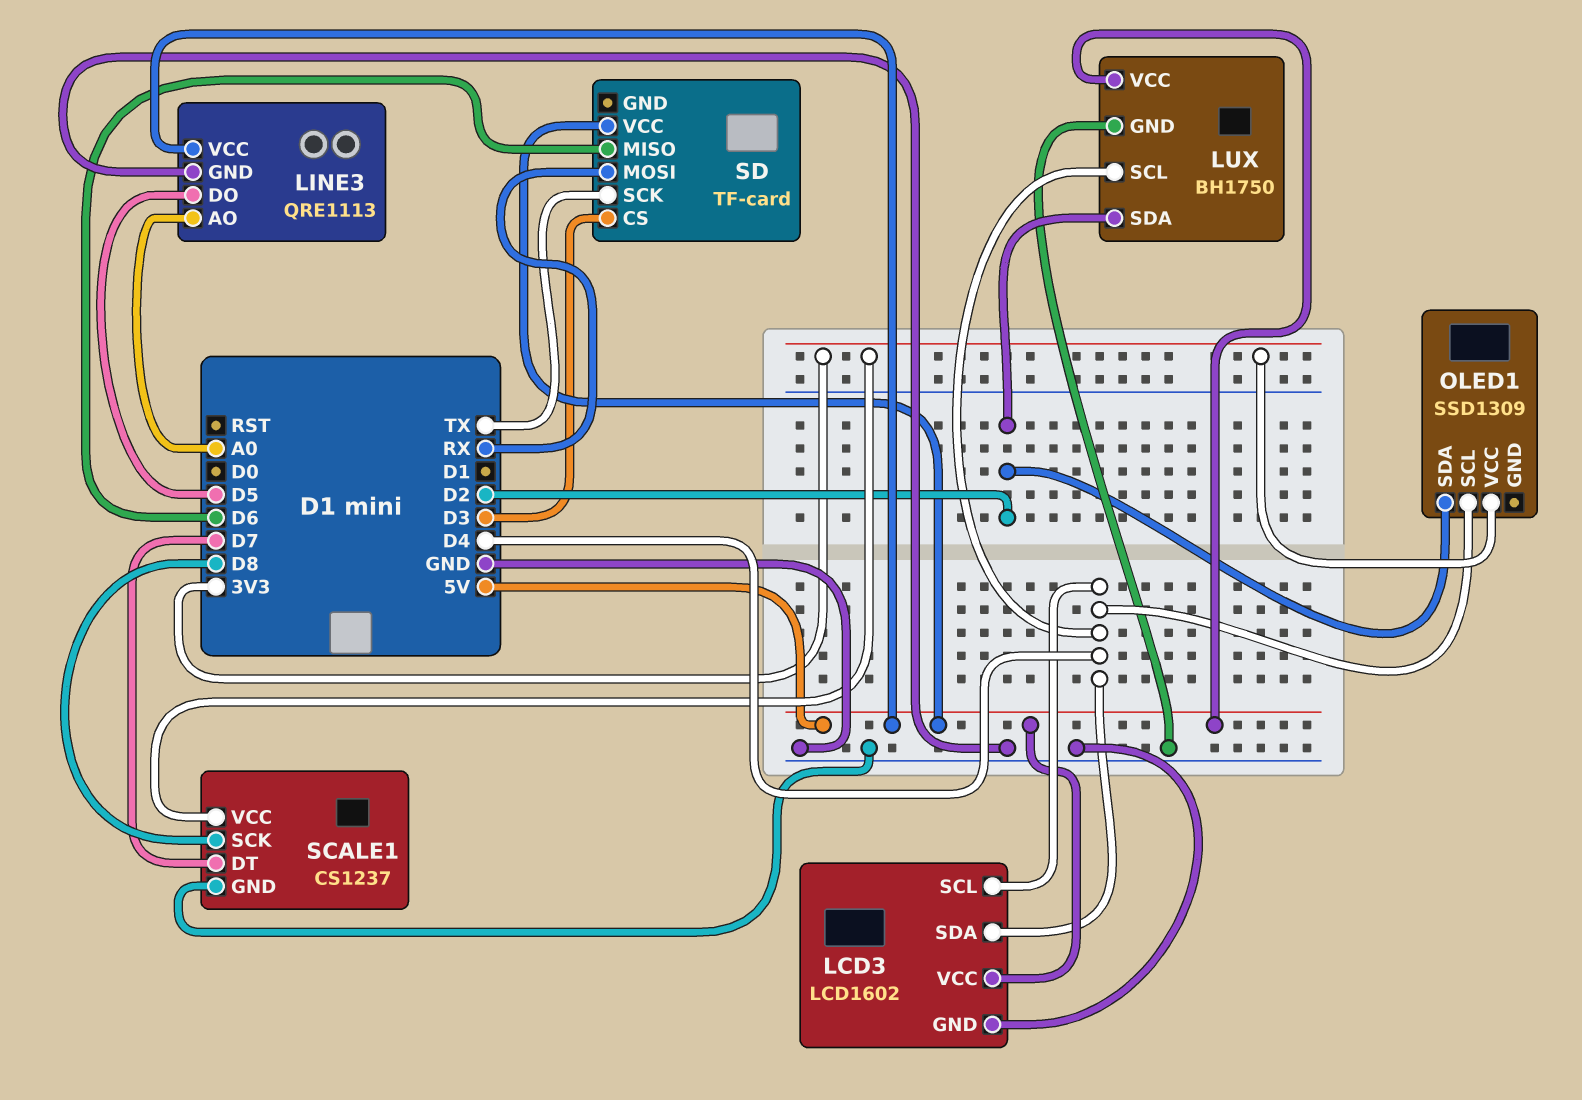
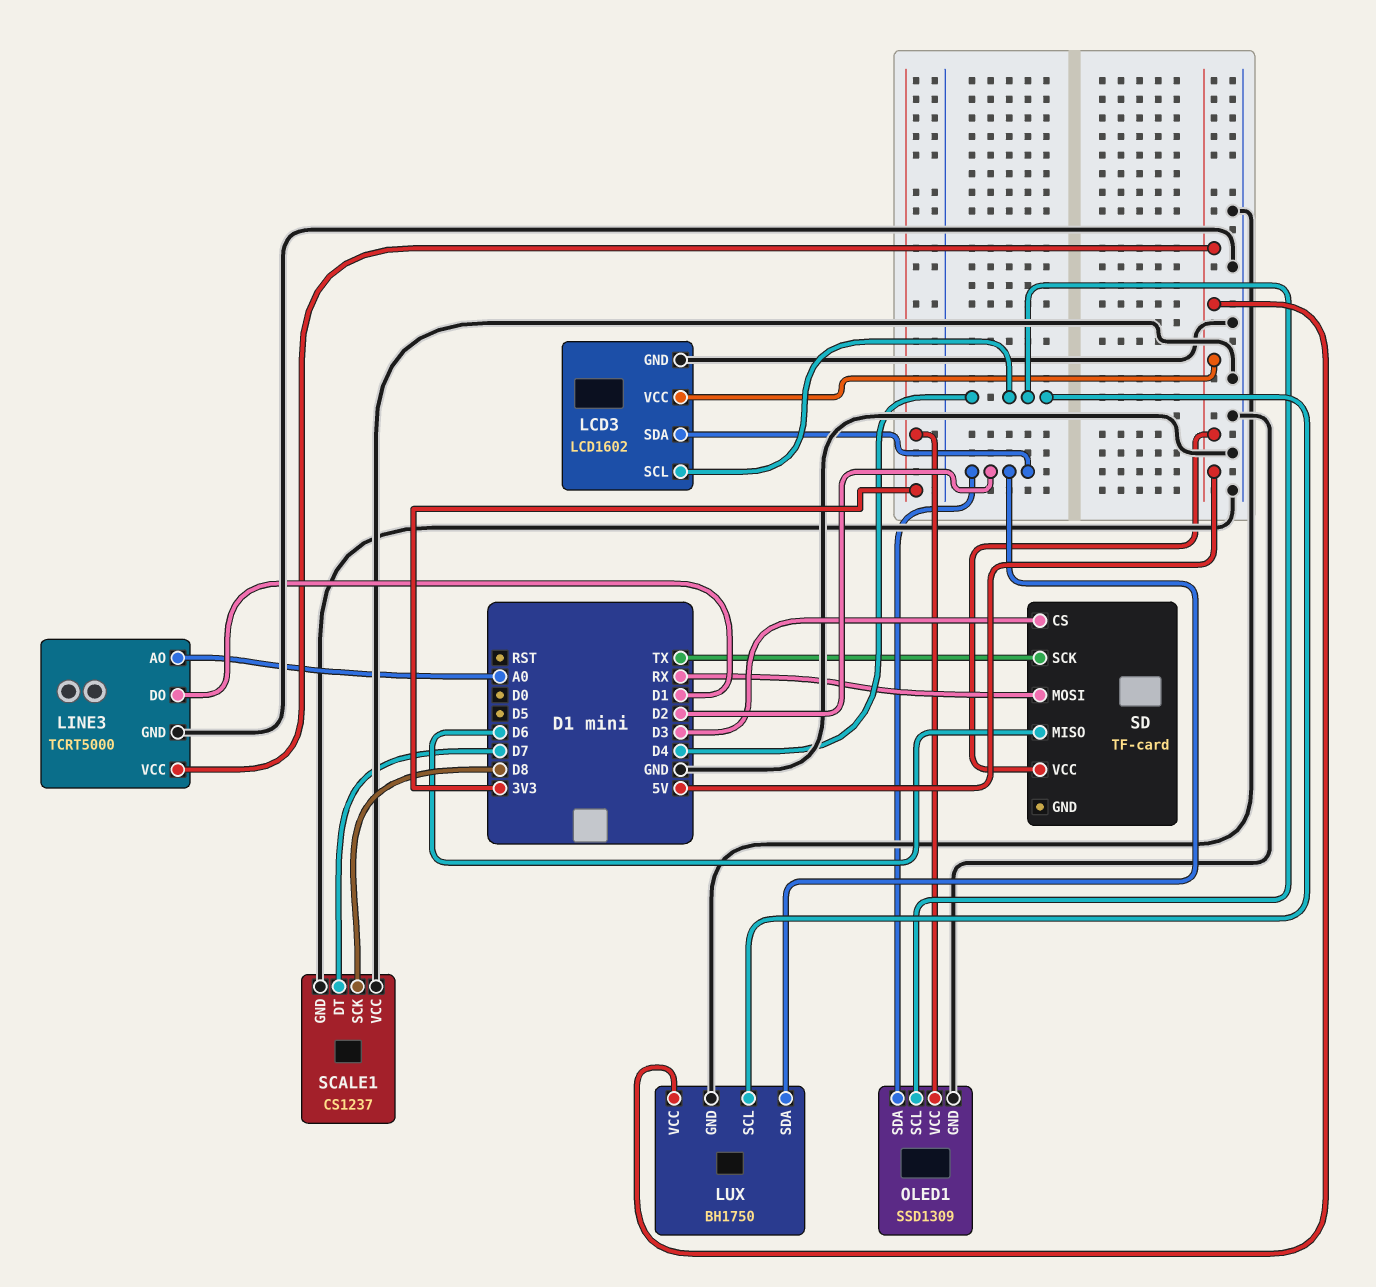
LCD3 pin SDA: D4 -> D2
LINE3: QRE1113 -> TCRT5000
LINE3 pin DO: D5 -> D1
OLED1 pin GND: none -> GND
SCALE1 pin VCC: 3V3 -> GND

